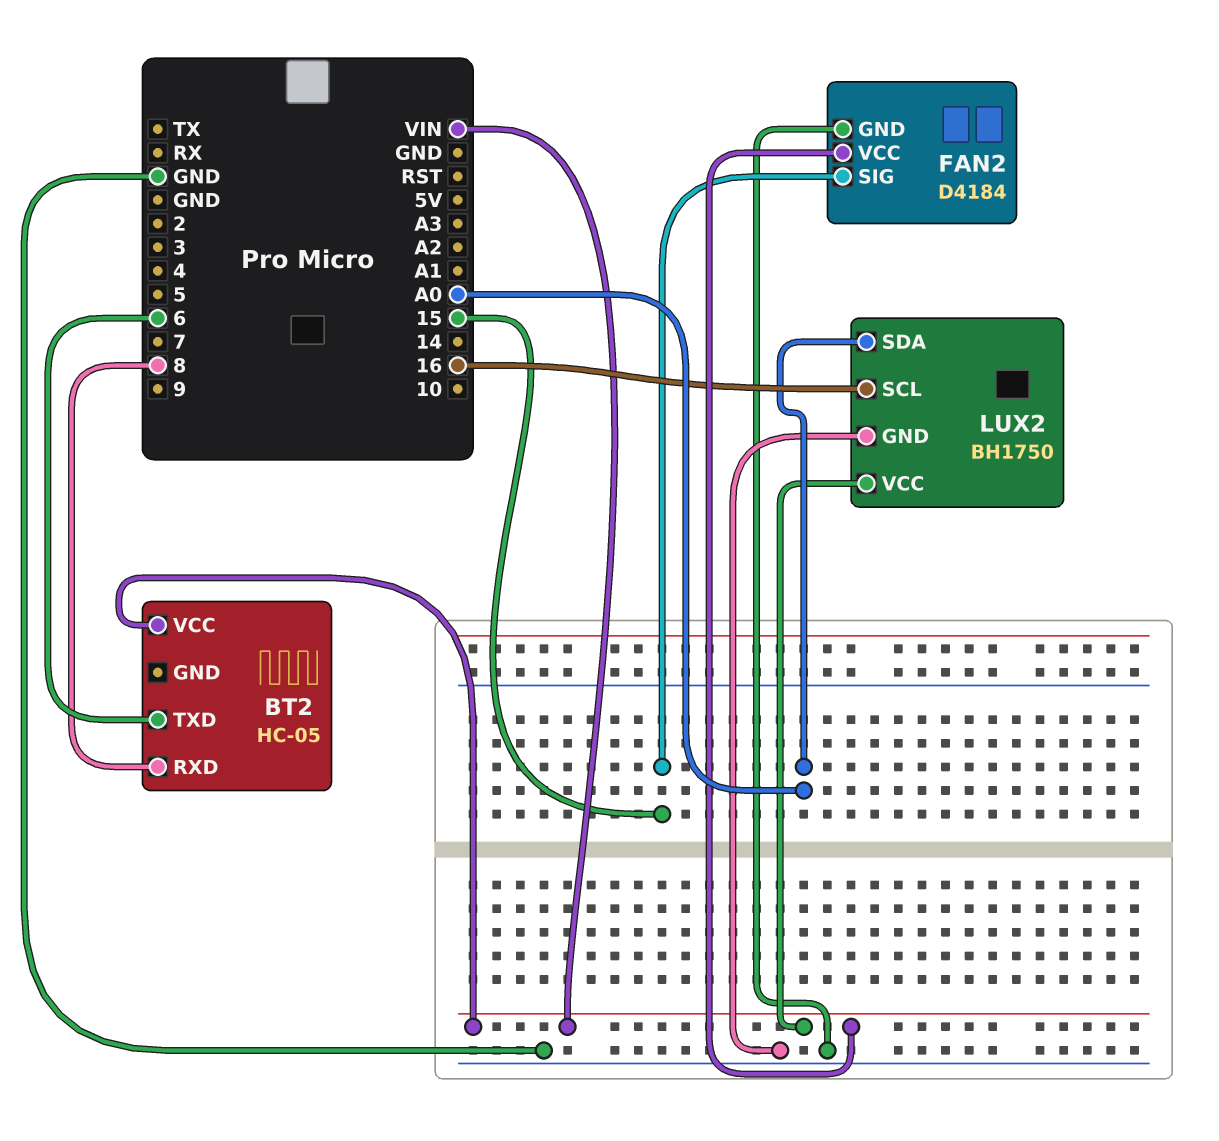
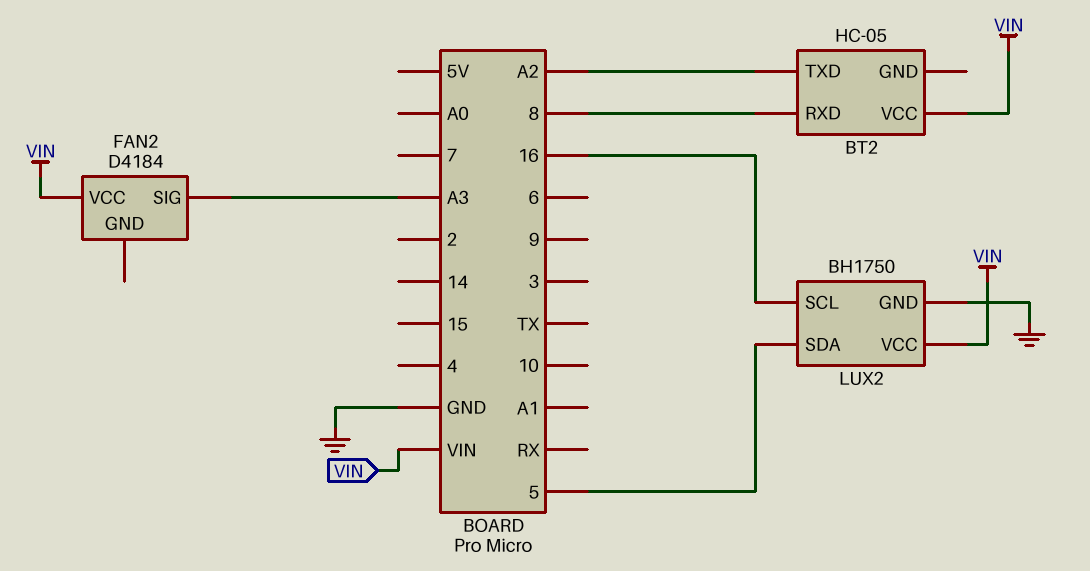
BT2 pin TXD: 6 -> A2
FAN2 pin GND: GND -> none
FAN2 pin SIG: 15 -> A3
LUX2 pin SDA: A0 -> 5

